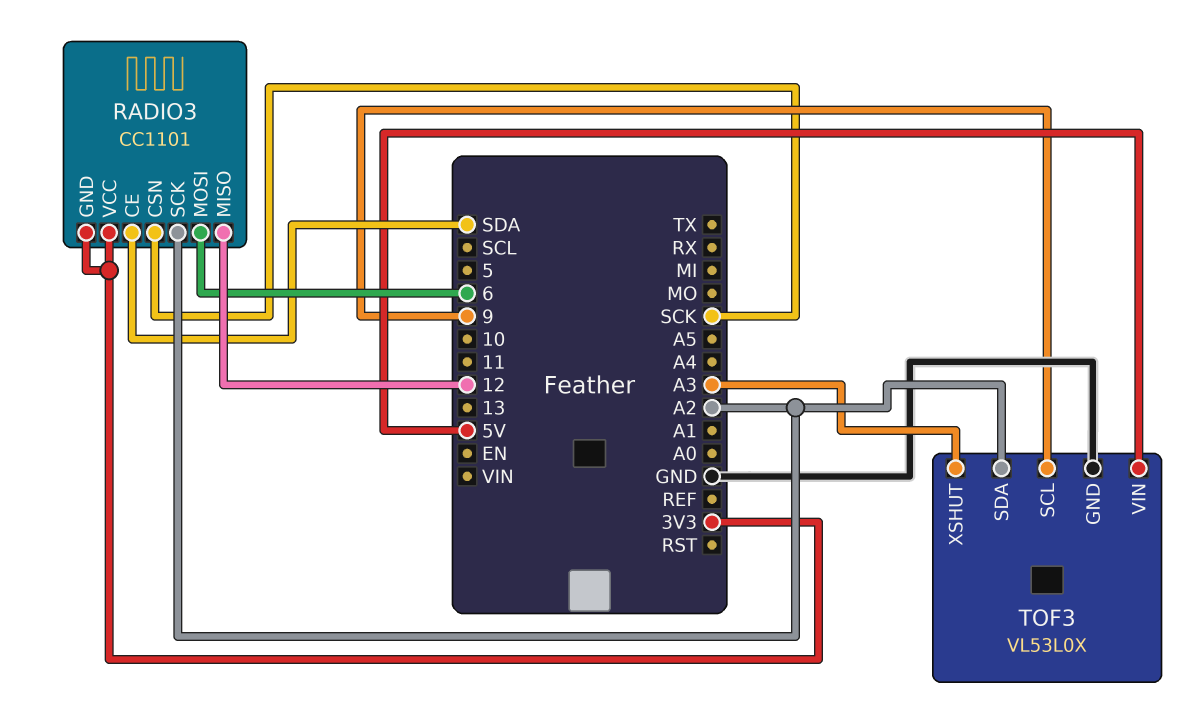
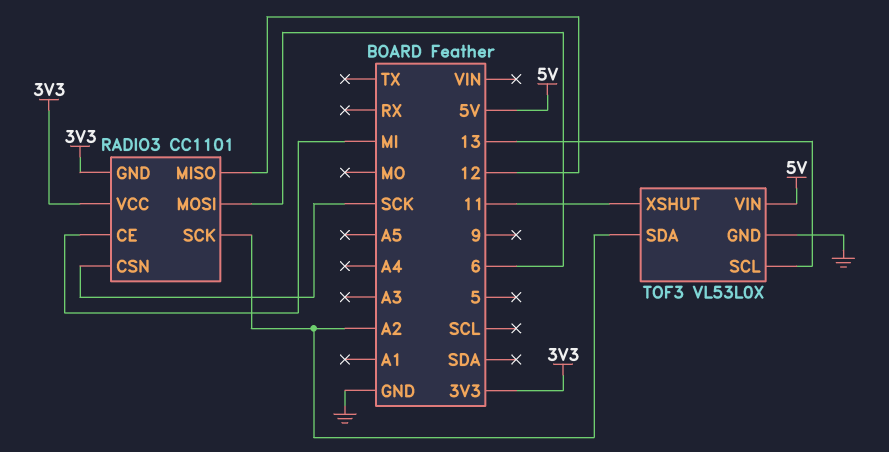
RADIO3 pin CE: SDA -> MI
TOF3 pin SCL: 9 -> 13
TOF3 pin XSHUT: A3 -> 11

